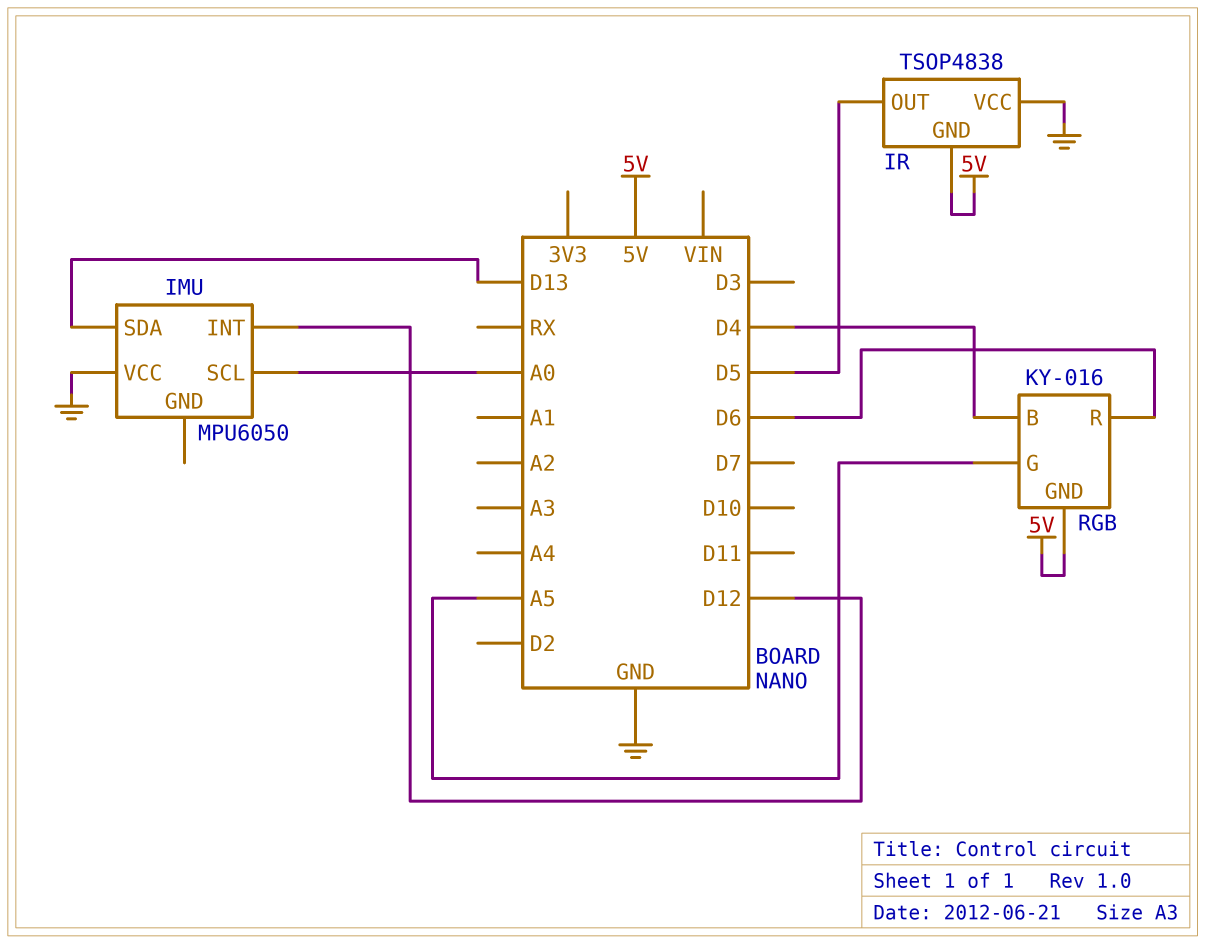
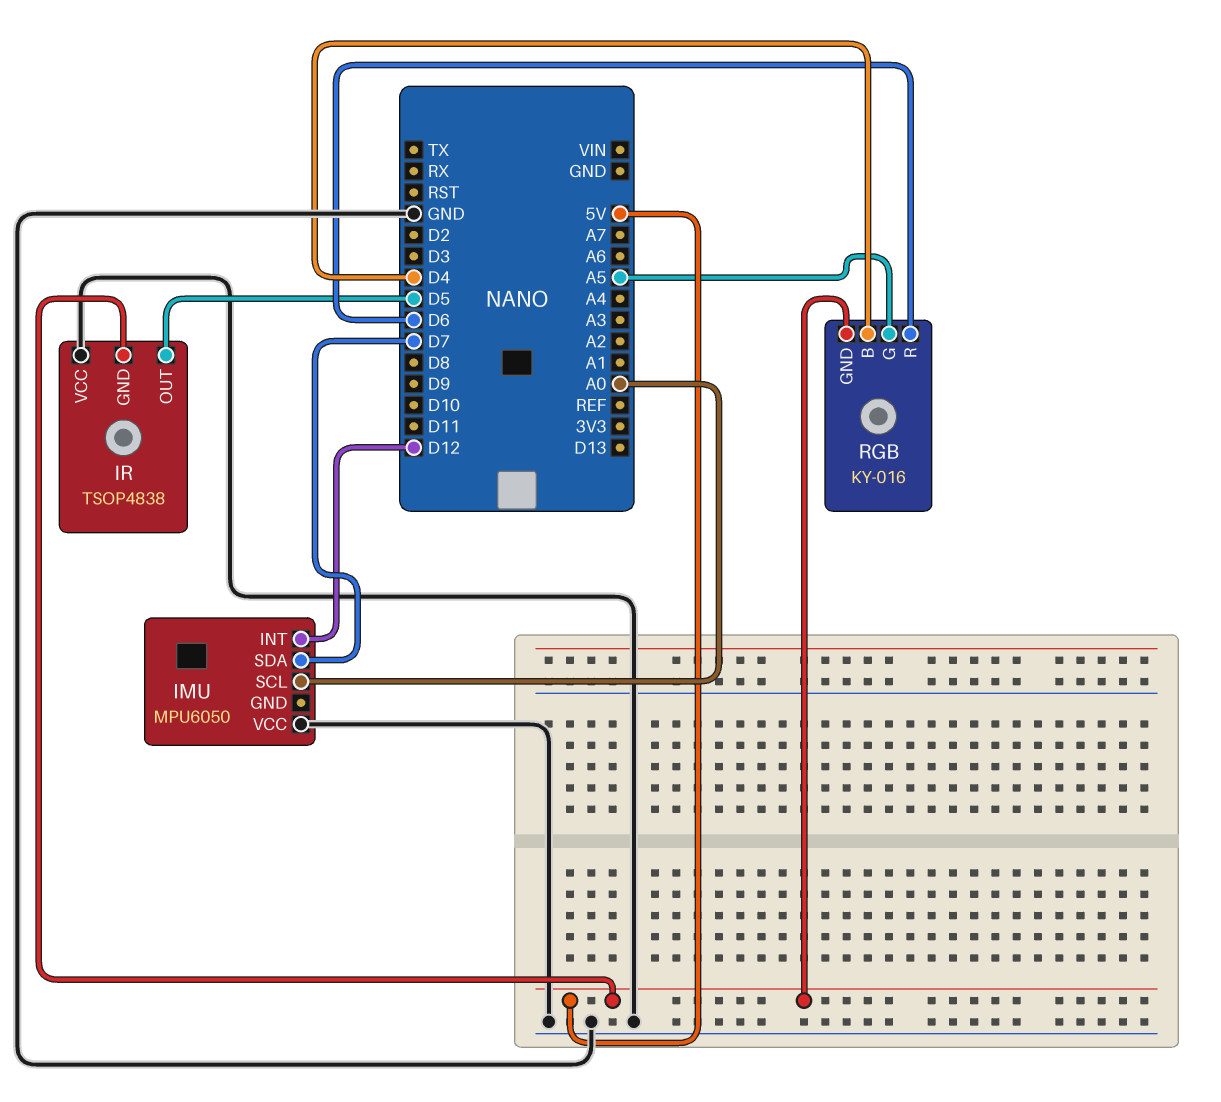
IMU pin SDA: D13 -> D7

